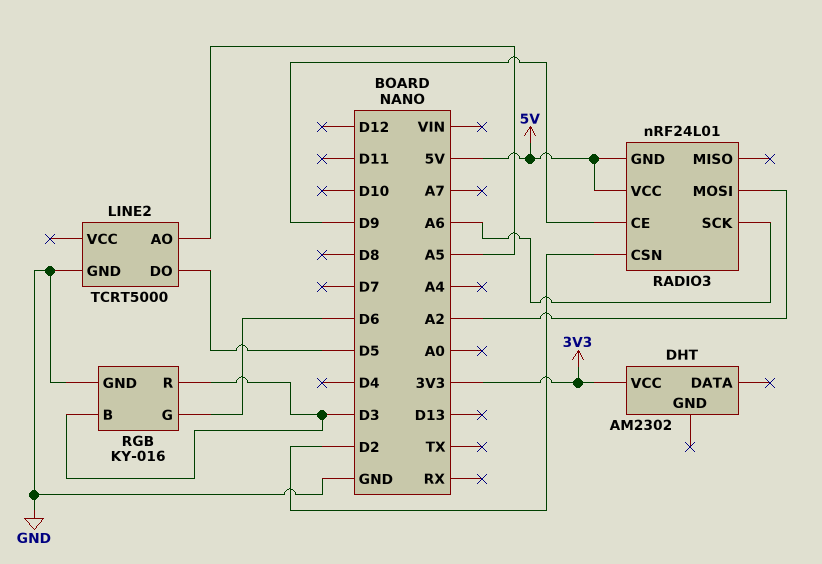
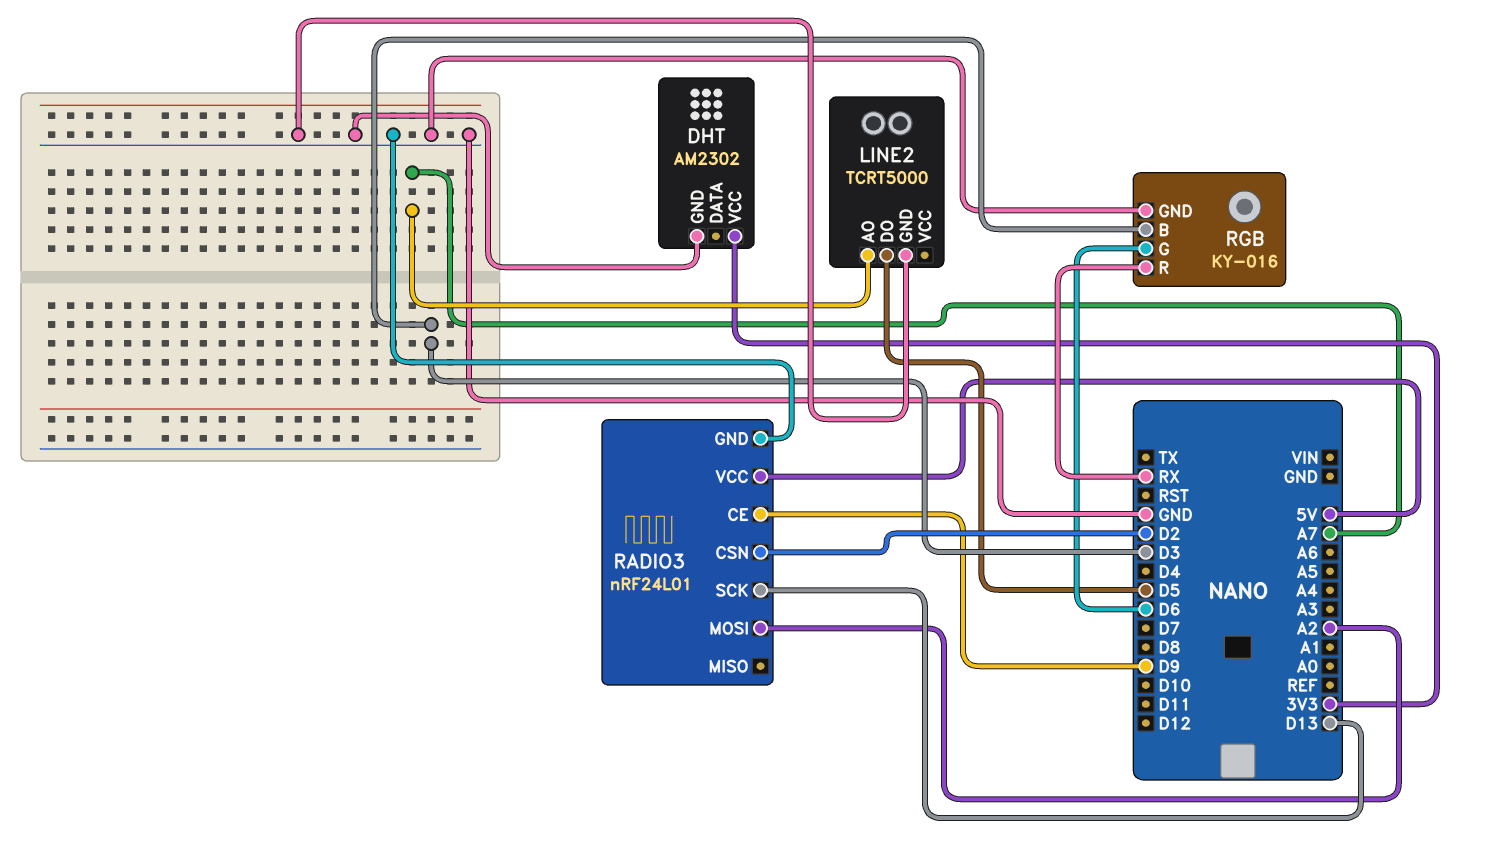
DHT pin GND: none -> GND
LINE2 pin AO: A5 -> A7
RADIO3 pin GND: 5V -> GND
RADIO3 pin SCK: A6 -> D13
RGB pin R: D3 -> RX

